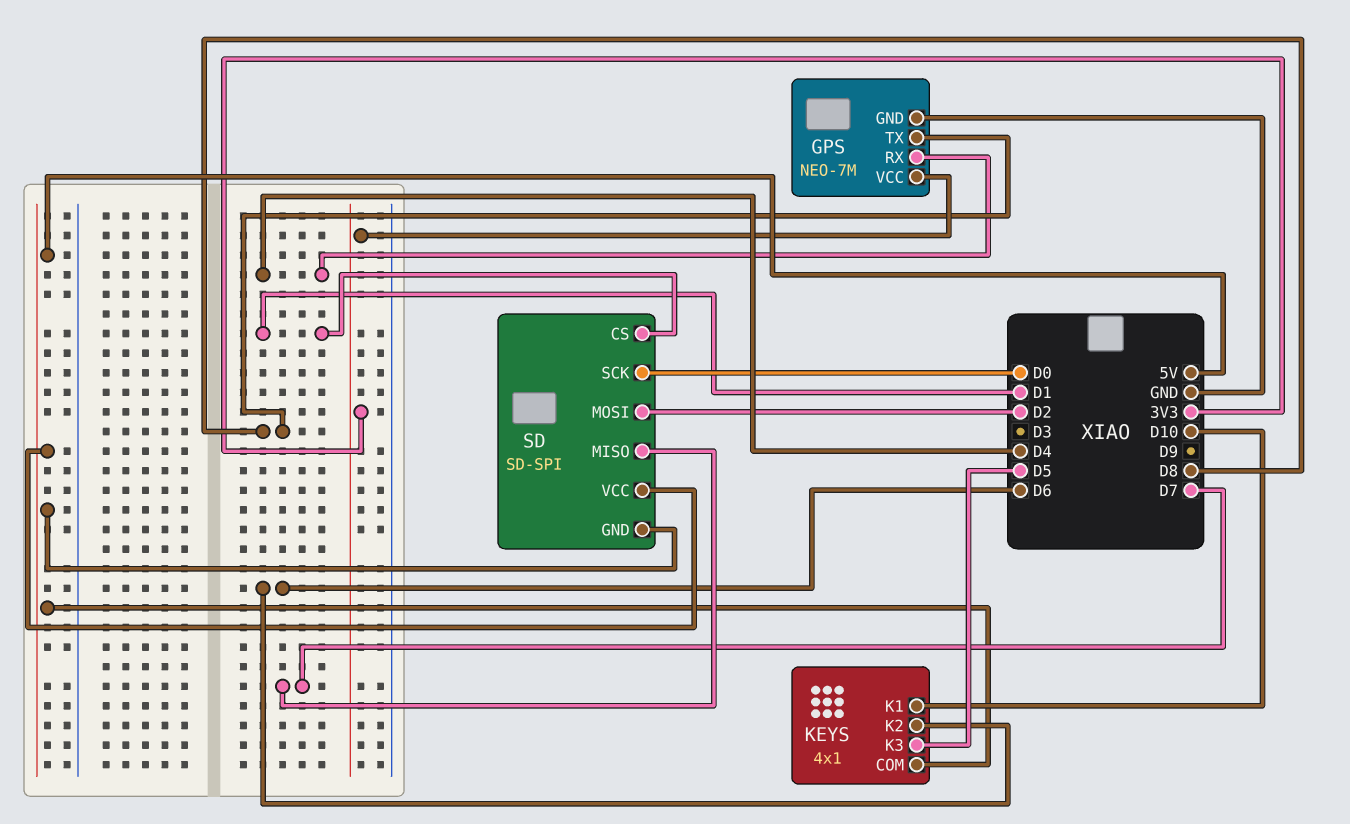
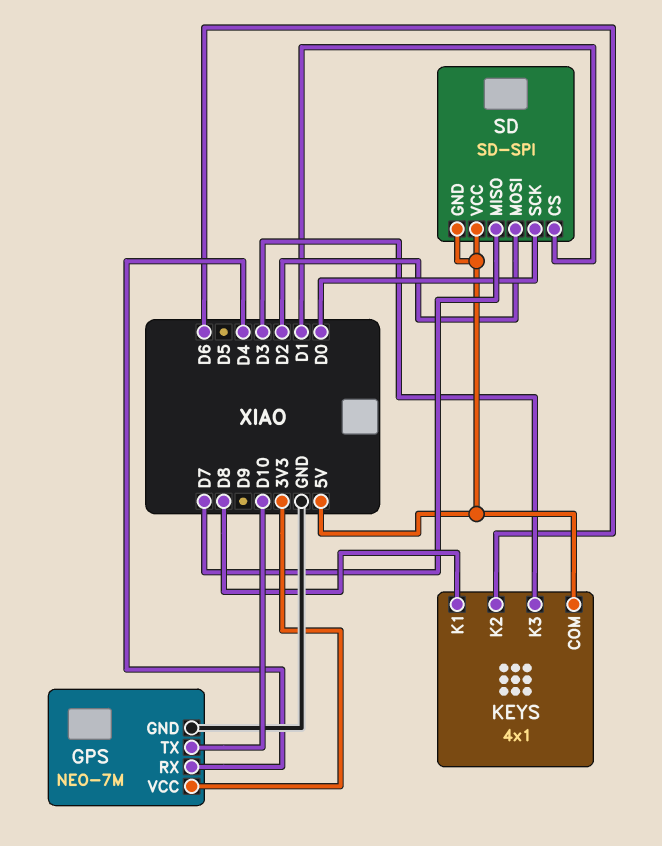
GPS pin TX: D8 -> D10
KEYS pin K1: D10 -> D8
KEYS pin K3: D5 -> D3

